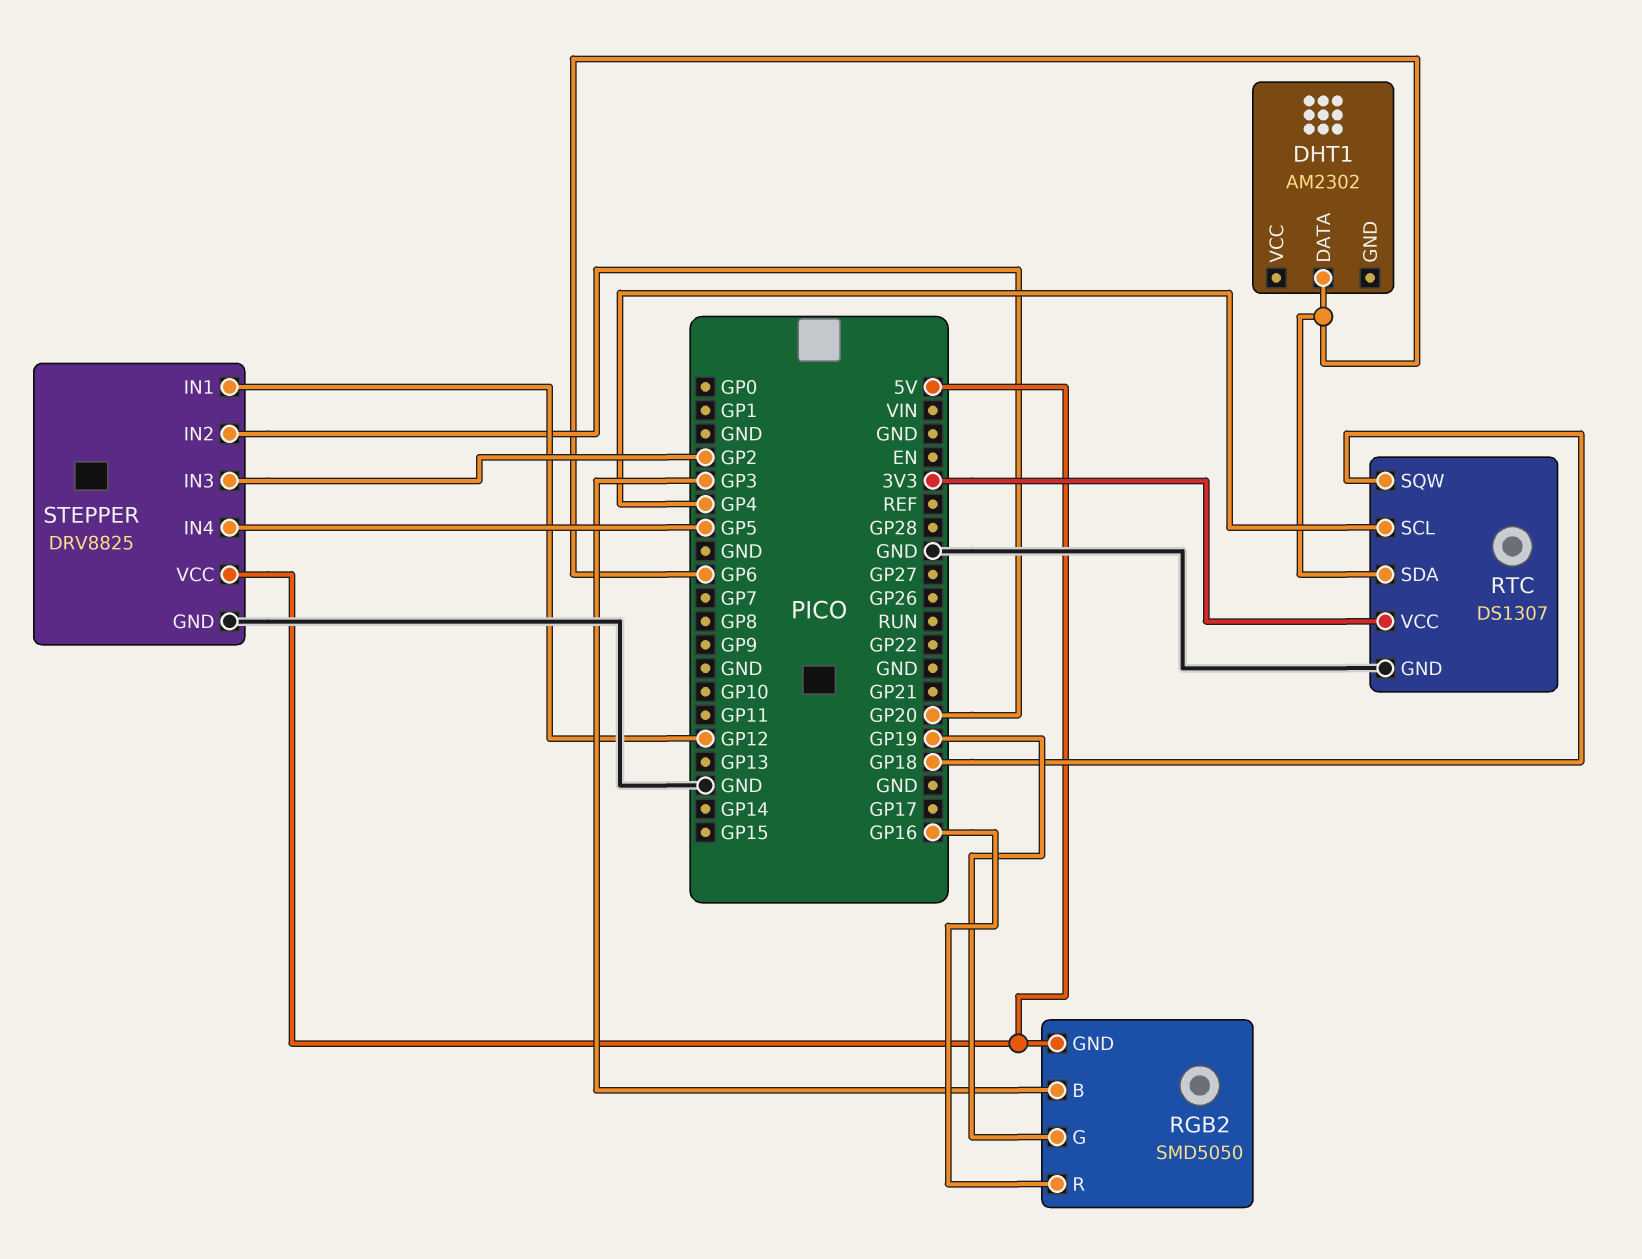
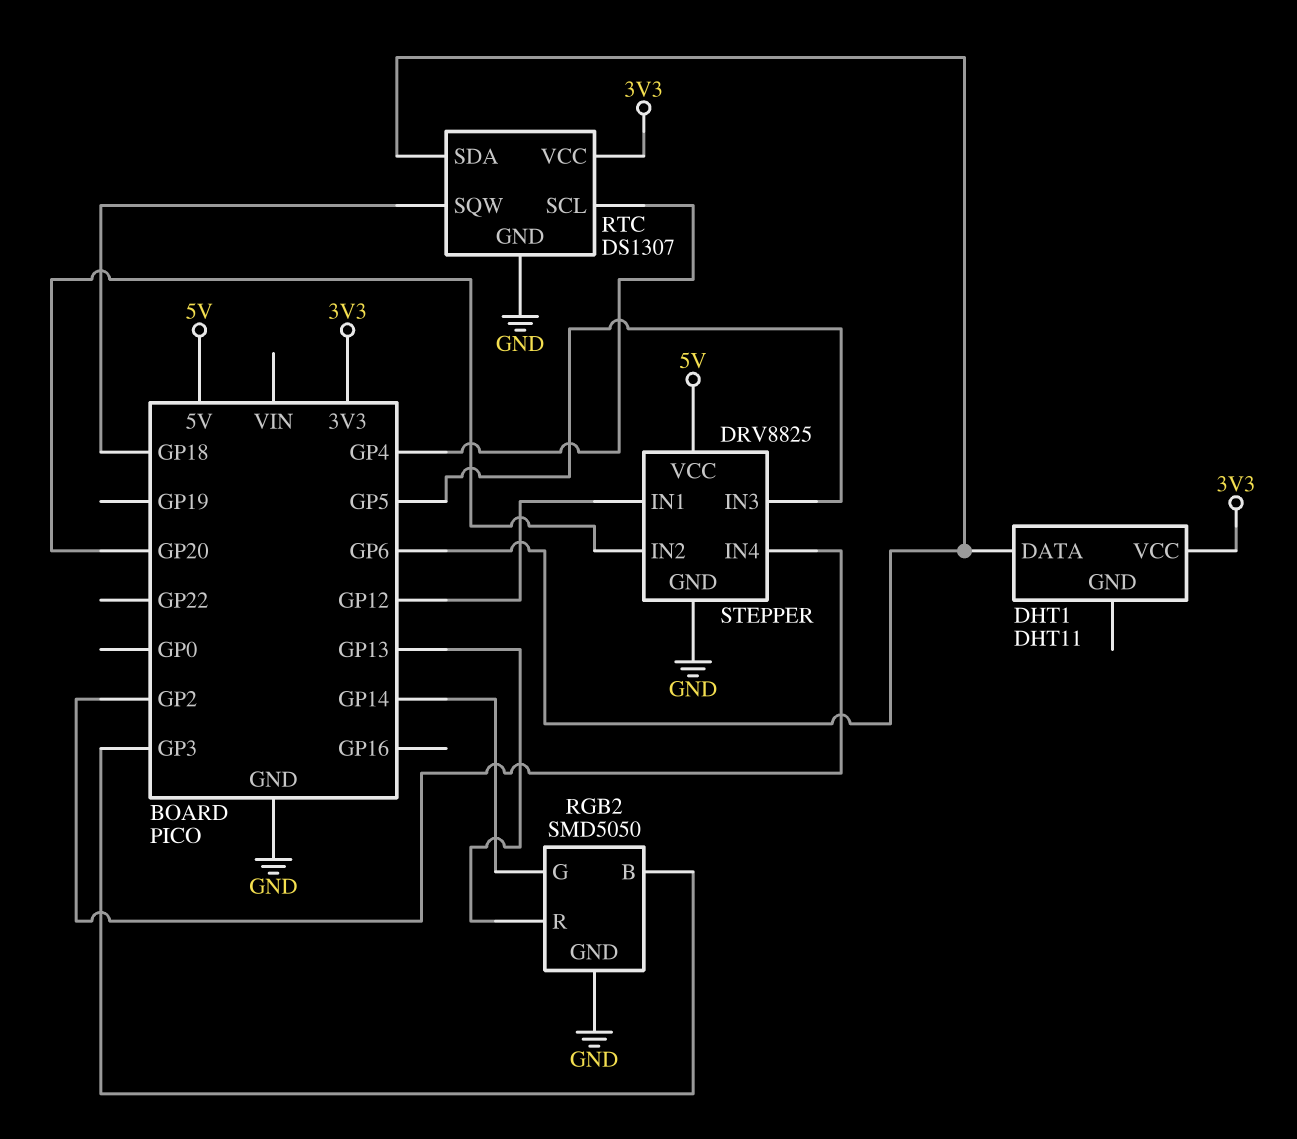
DHT1: AM2302 -> DHT11
DHT1 pin VCC: none -> 3V3
RGB2 pin G: GP19 -> GP14
RGB2 pin GND: 5V -> GND
RGB2 pin R: GP16 -> GP13
STEPPER pin IN3: GP2 -> GP5
STEPPER pin IN4: GP5 -> GP2

